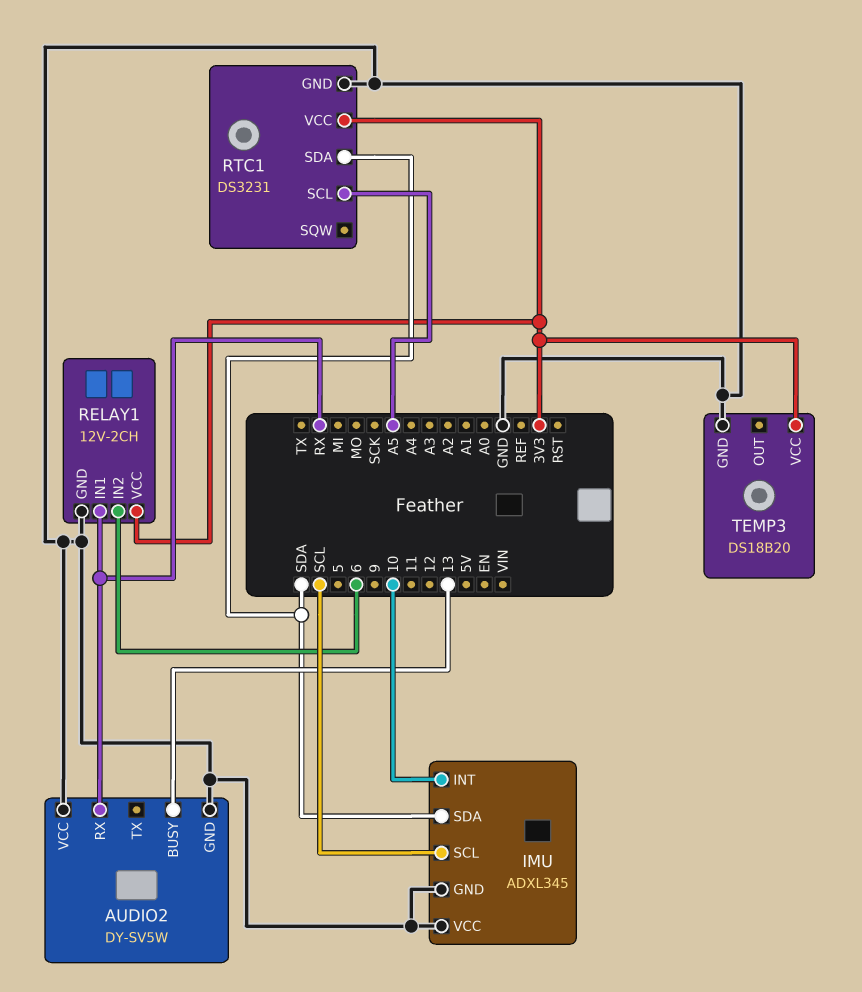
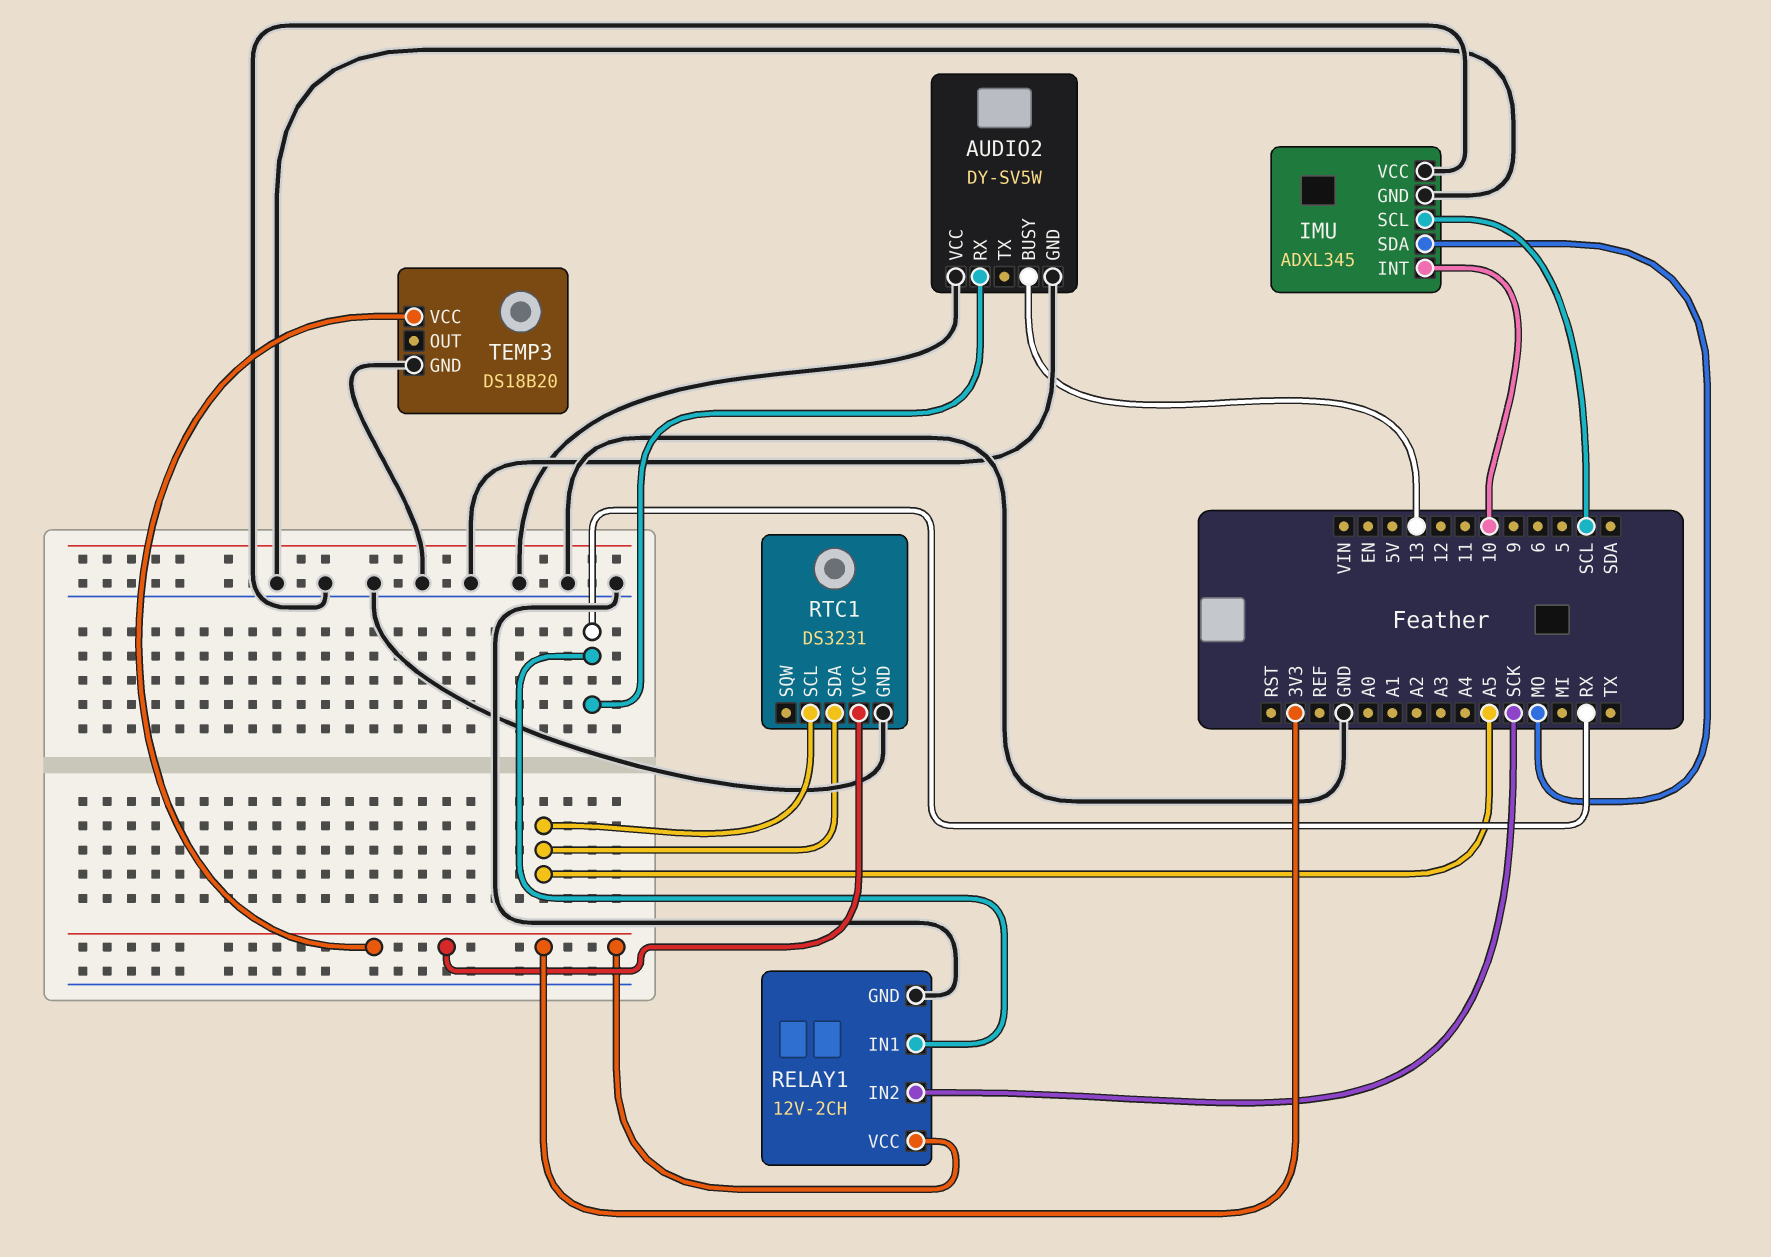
IMU pin SDA: SDA -> MO
RELAY1 pin IN2: 6 -> SCK
RTC1 pin SDA: SDA -> A5

